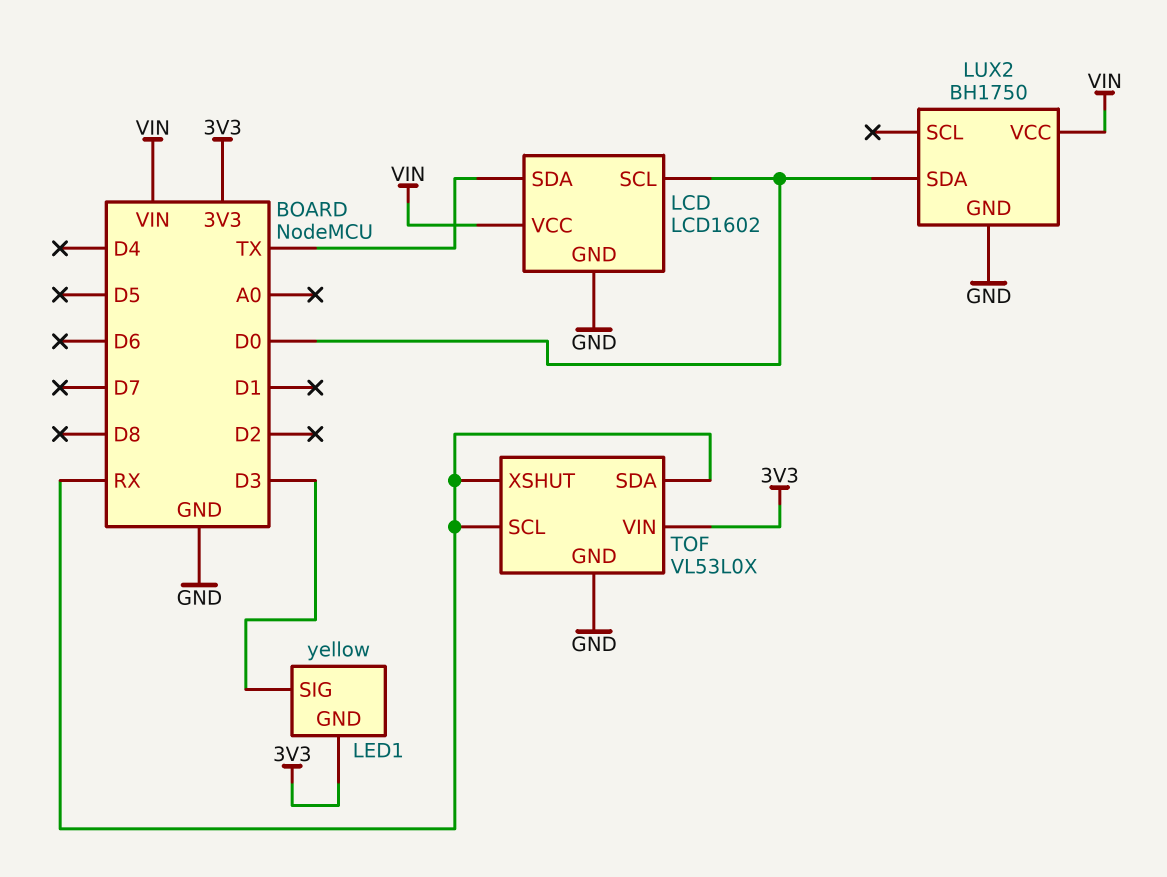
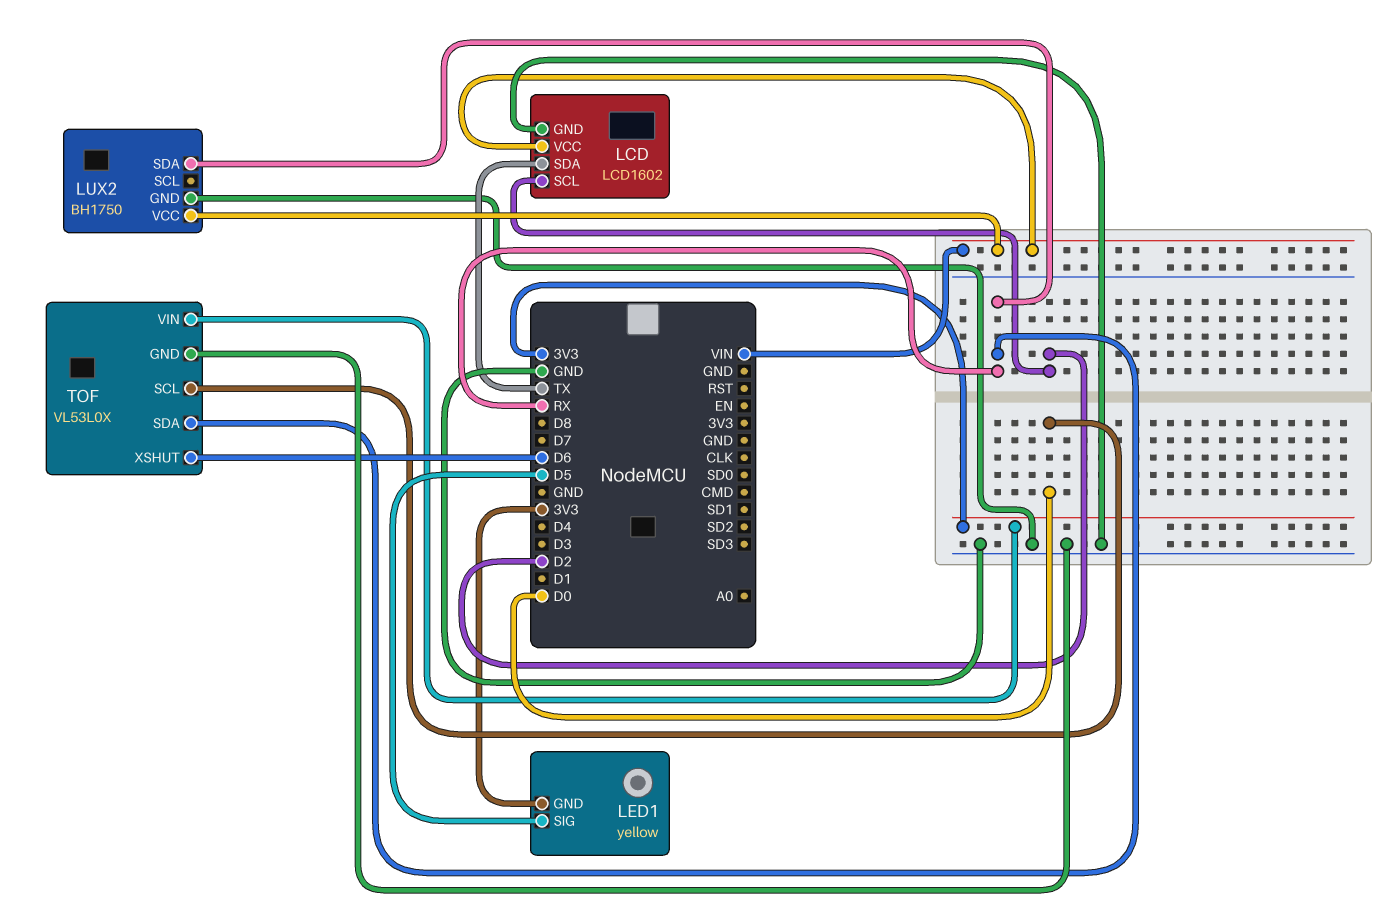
LCD pin SCL: D0 -> D2
LED1 pin SIG: D3 -> D5
LUX2 pin SDA: D0 -> RX
TOF pin SCL: RX -> D0
TOF pin XSHUT: RX -> D6

